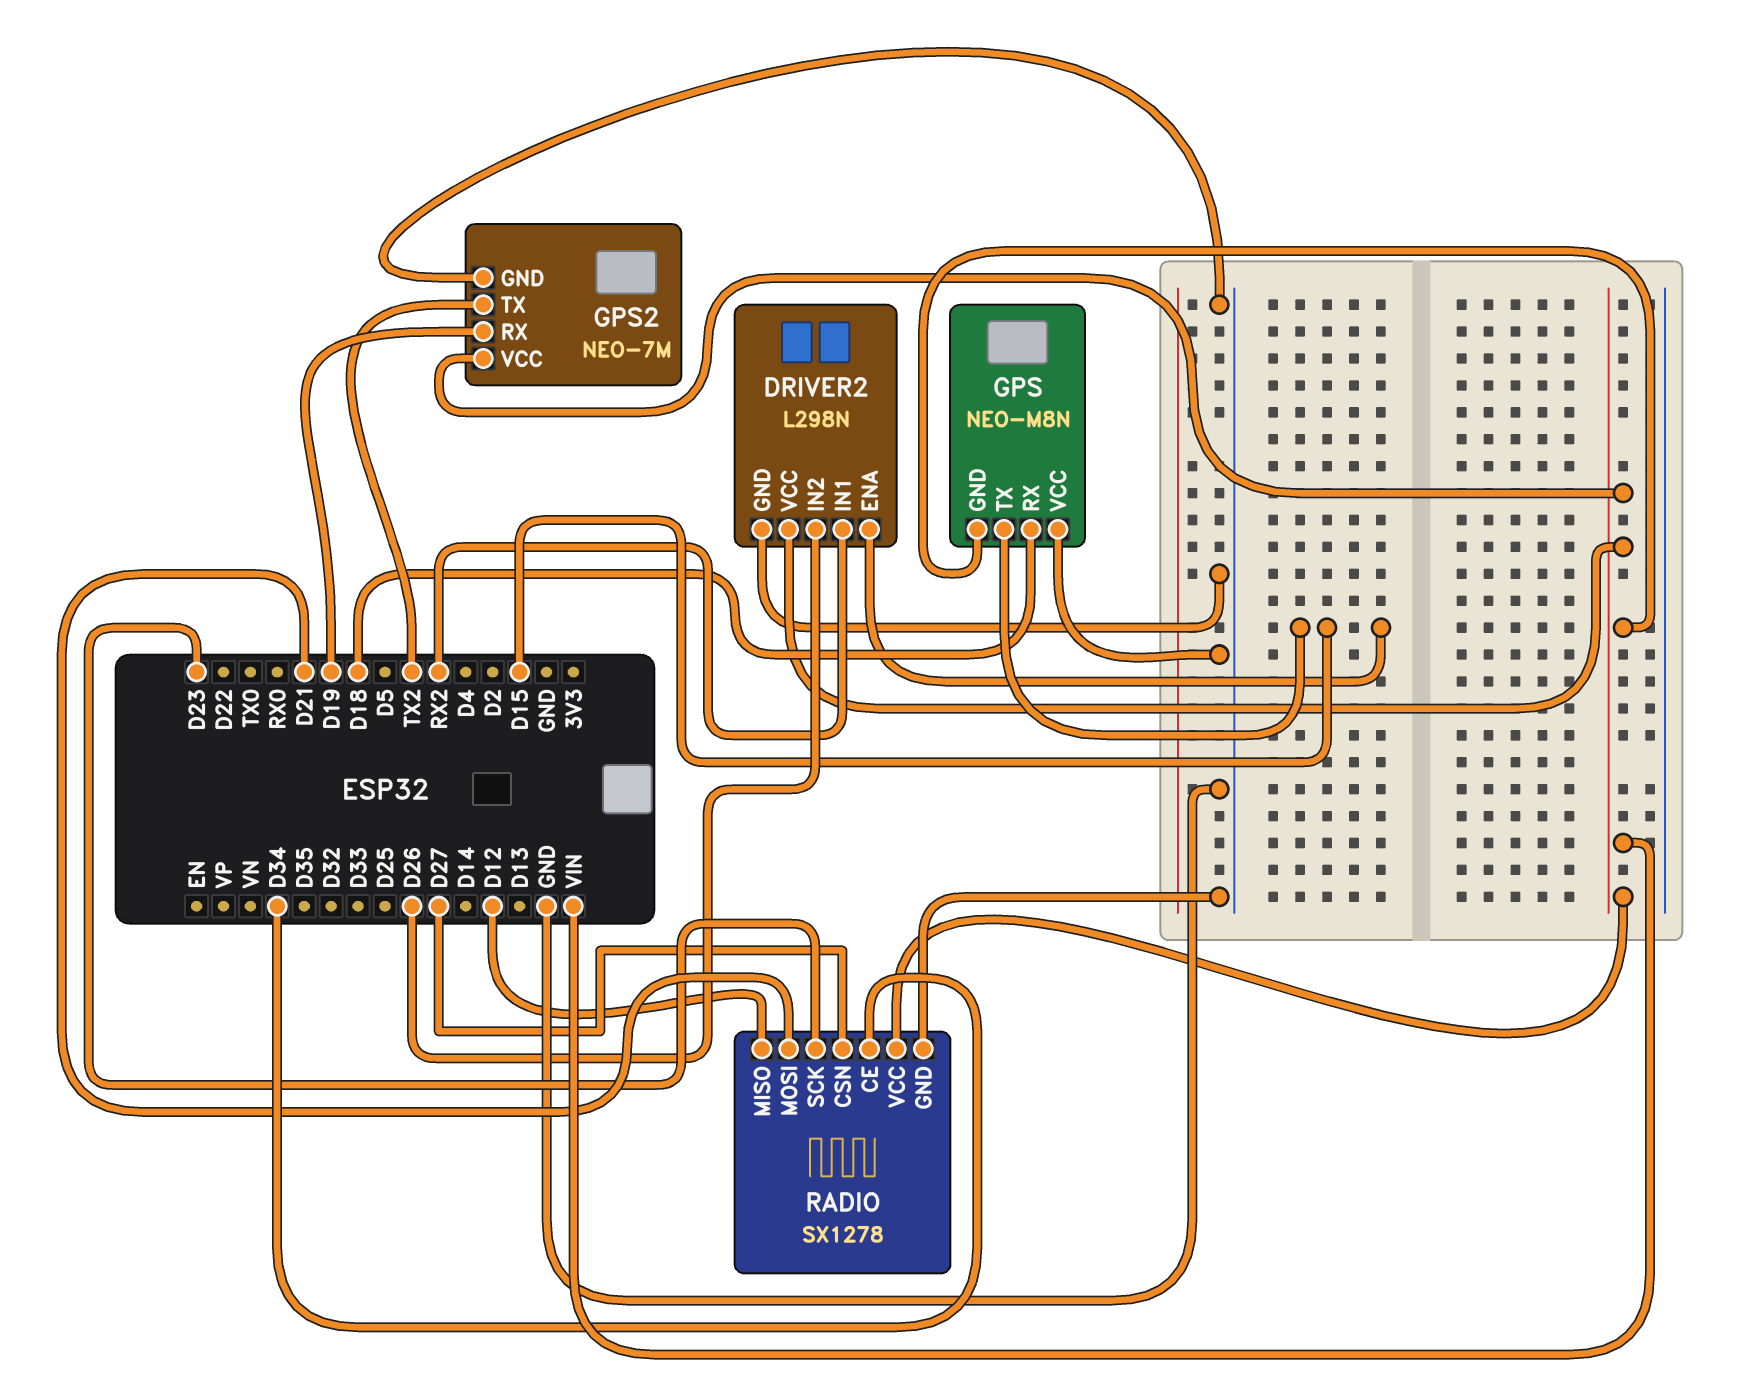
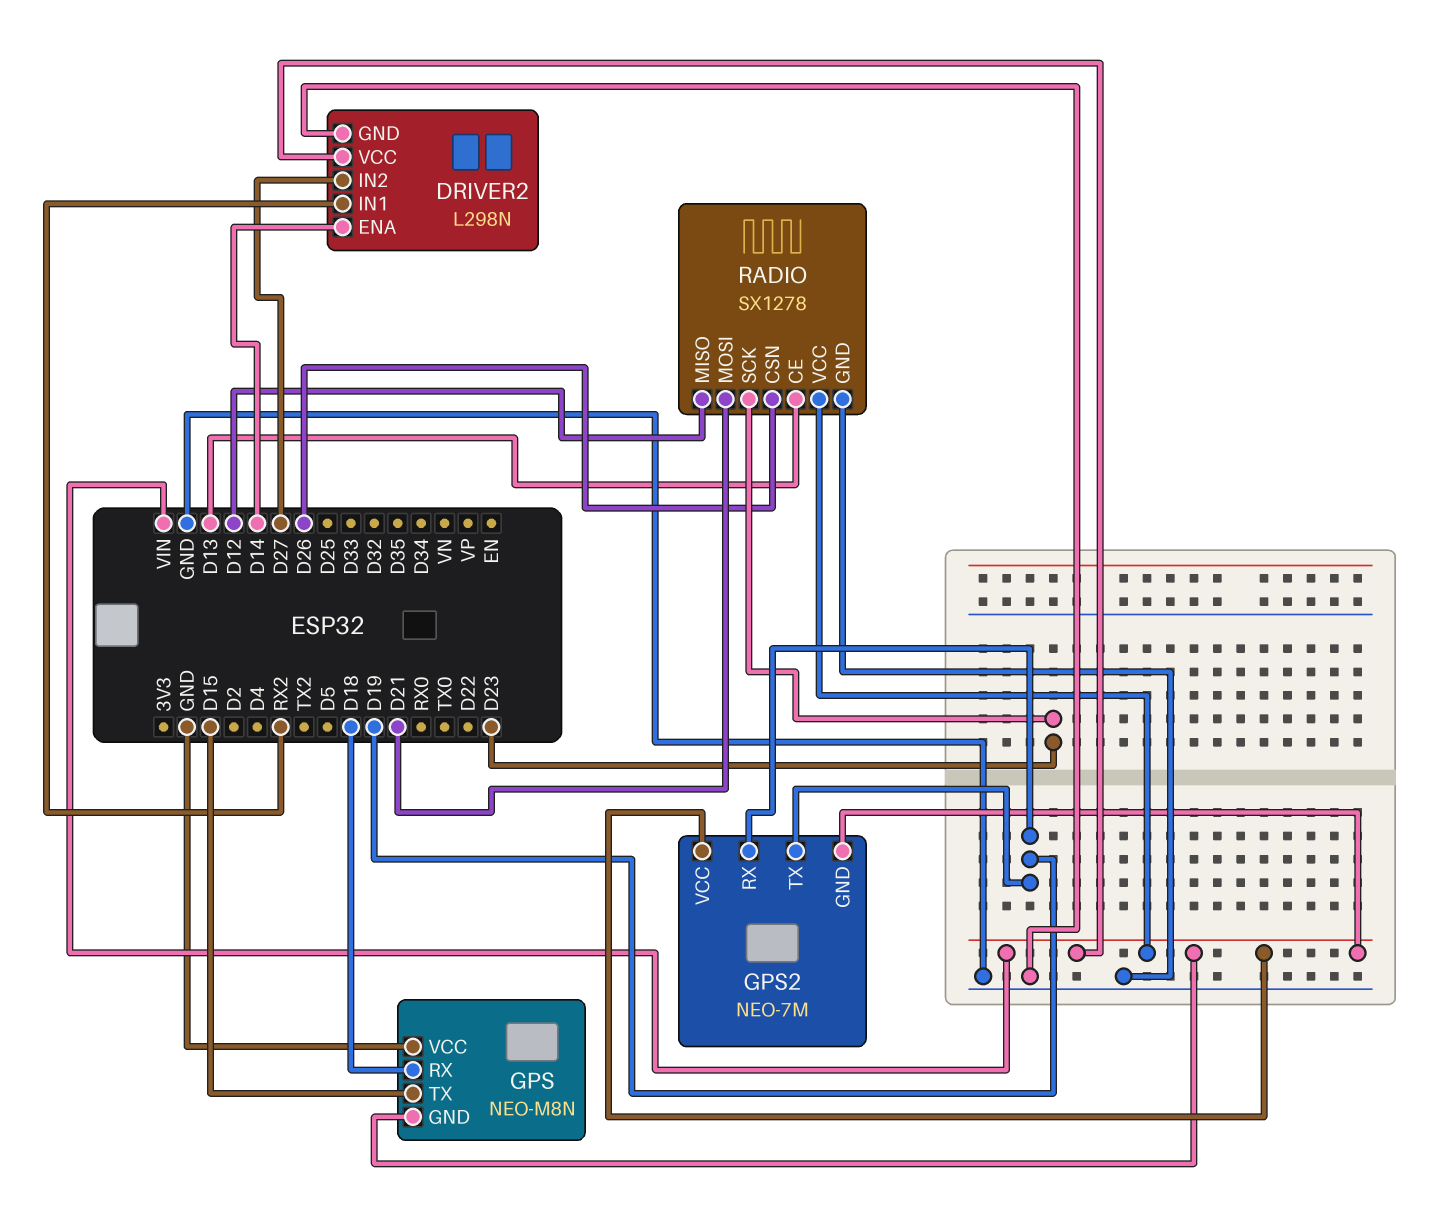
DRIVER2 pin ENA: D15 -> D14
DRIVER2 pin IN2: D26 -> D27
GPS2 pin GND: GND -> VIN
GPS2 pin TX: TX2 -> D19
RADIO pin CE: D34 -> D13
RADIO pin CSN: D27 -> D26

